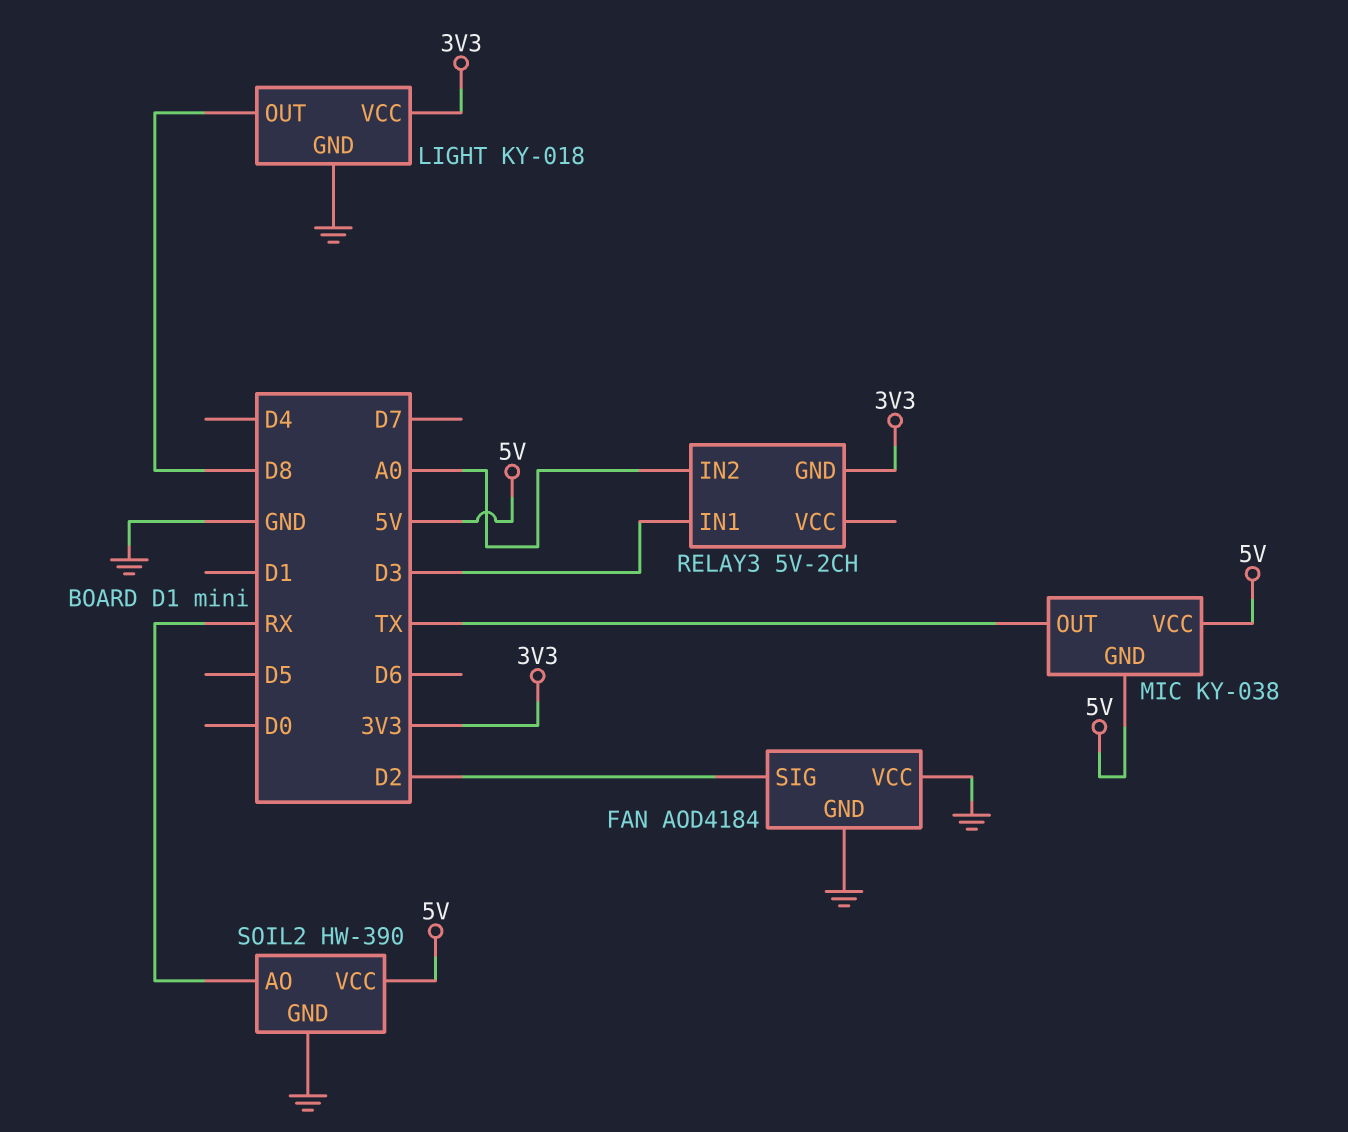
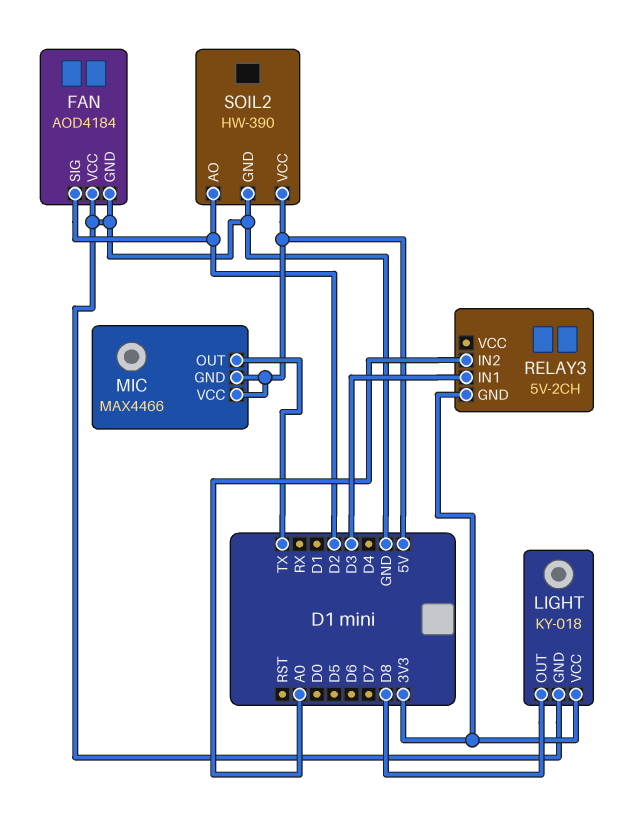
MIC: KY-038 -> MAX4466
SOIL2 pin AO: RX -> D2

